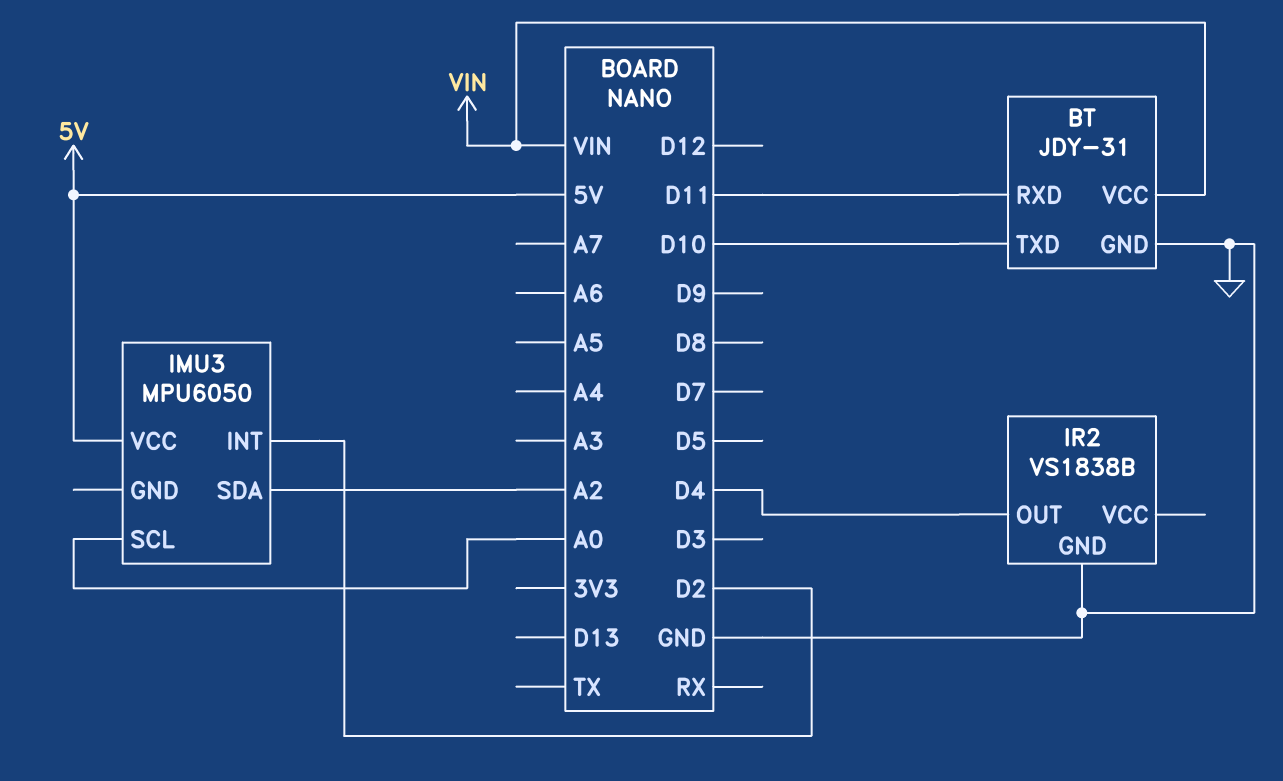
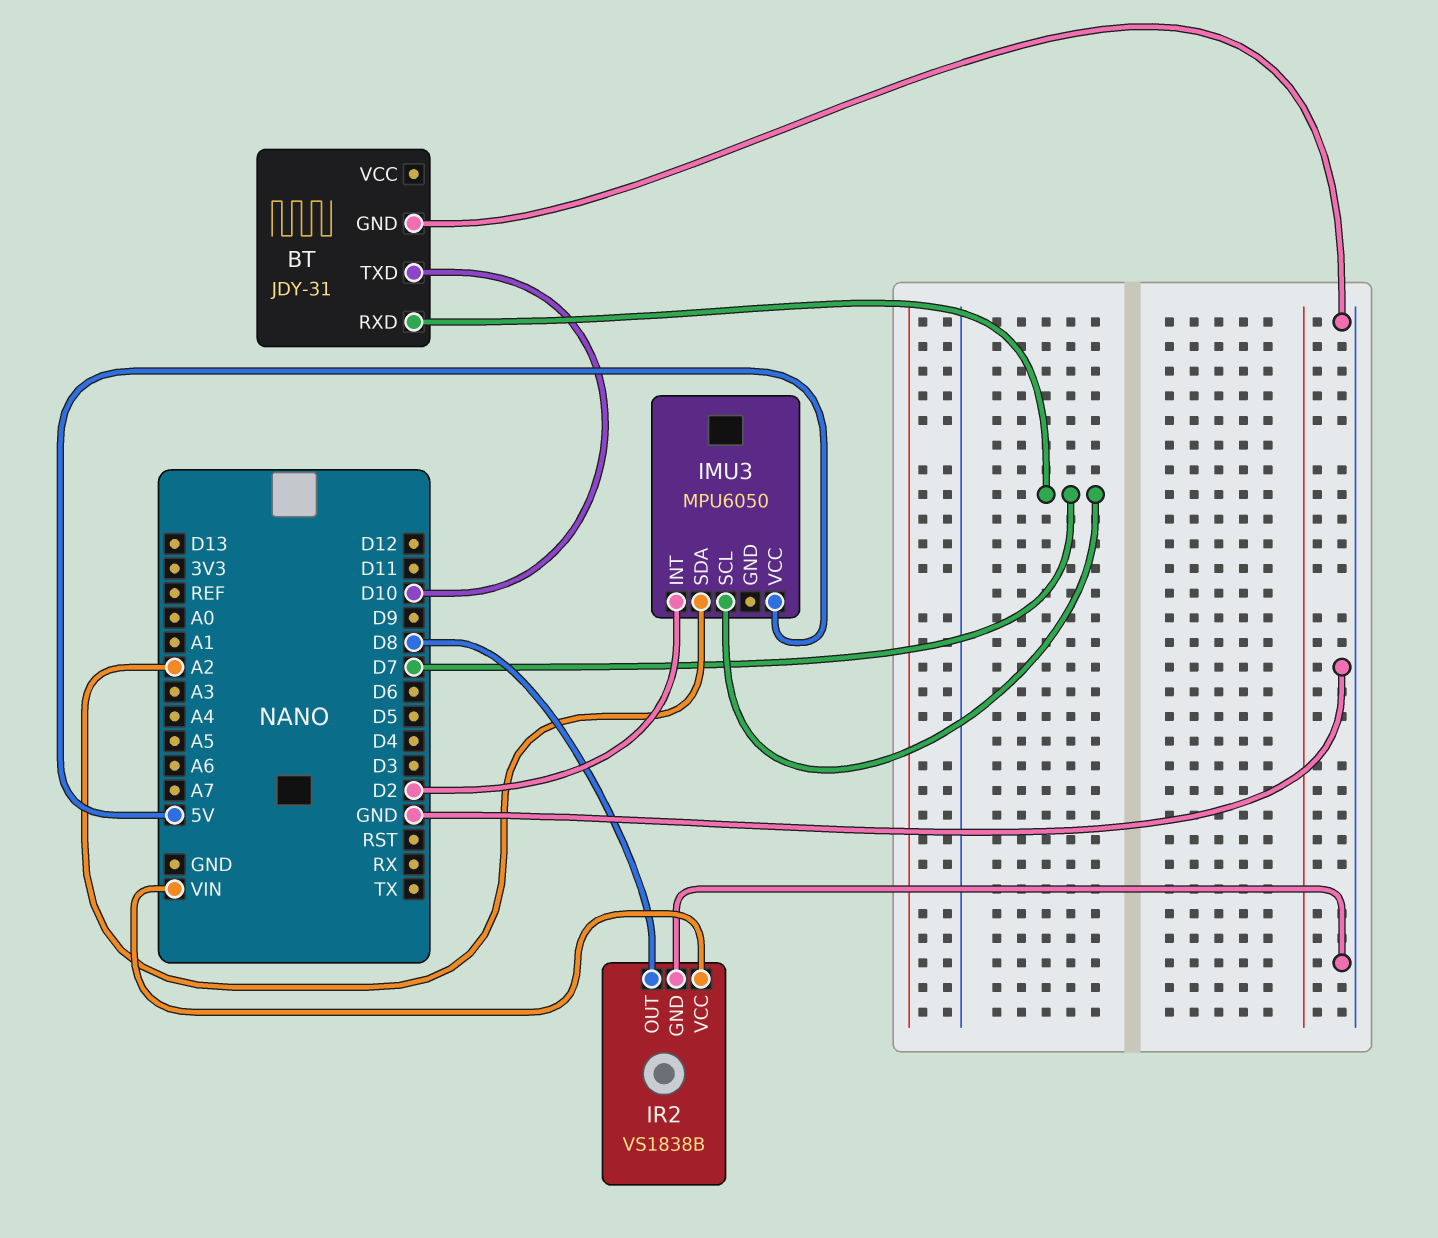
BT pin RXD: D11 -> D7
BT pin VCC: VIN -> none
IMU3 pin SCL: A0 -> D7
IR2 pin OUT: D4 -> D8
IR2 pin VCC: none -> VIN

